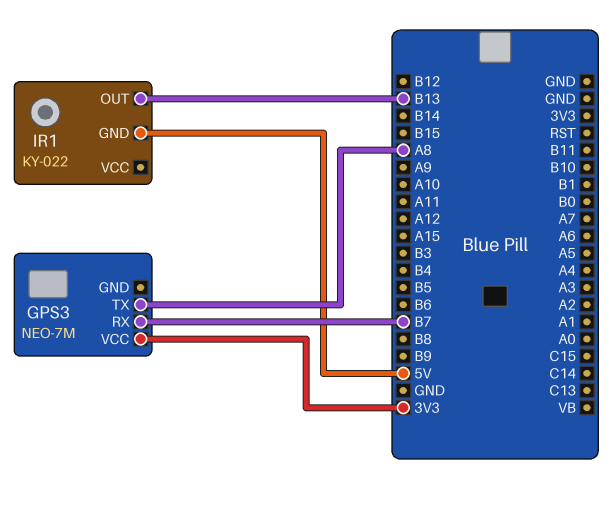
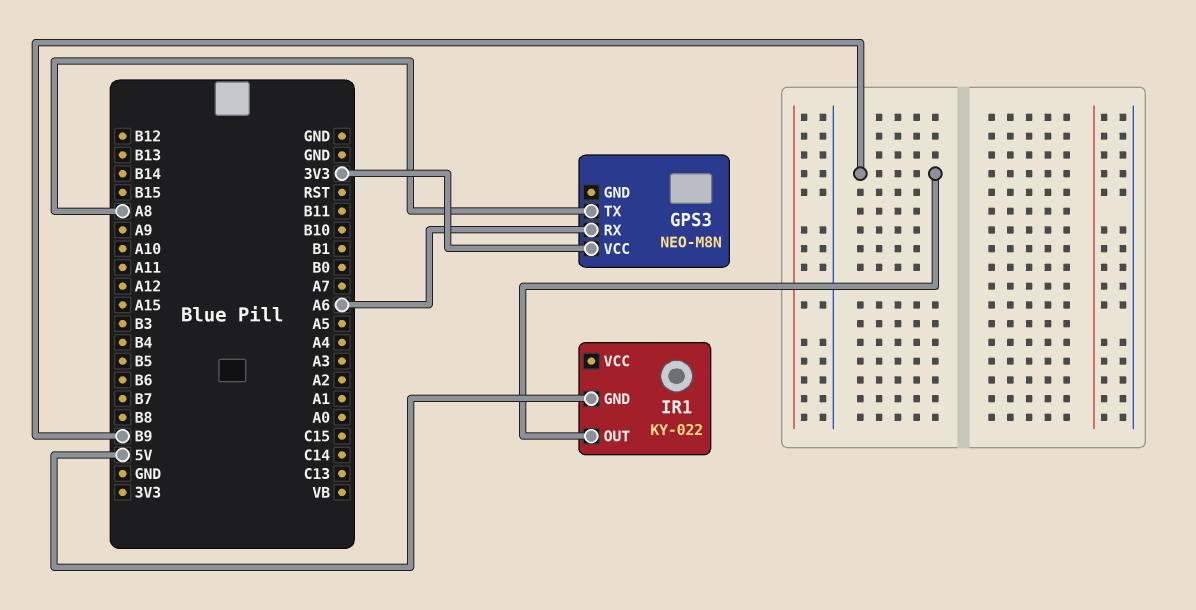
GPS3: NEO-7M -> NEO-M8N
GPS3 pin RX: B7 -> A6
IR1 pin OUT: B13 -> B9

